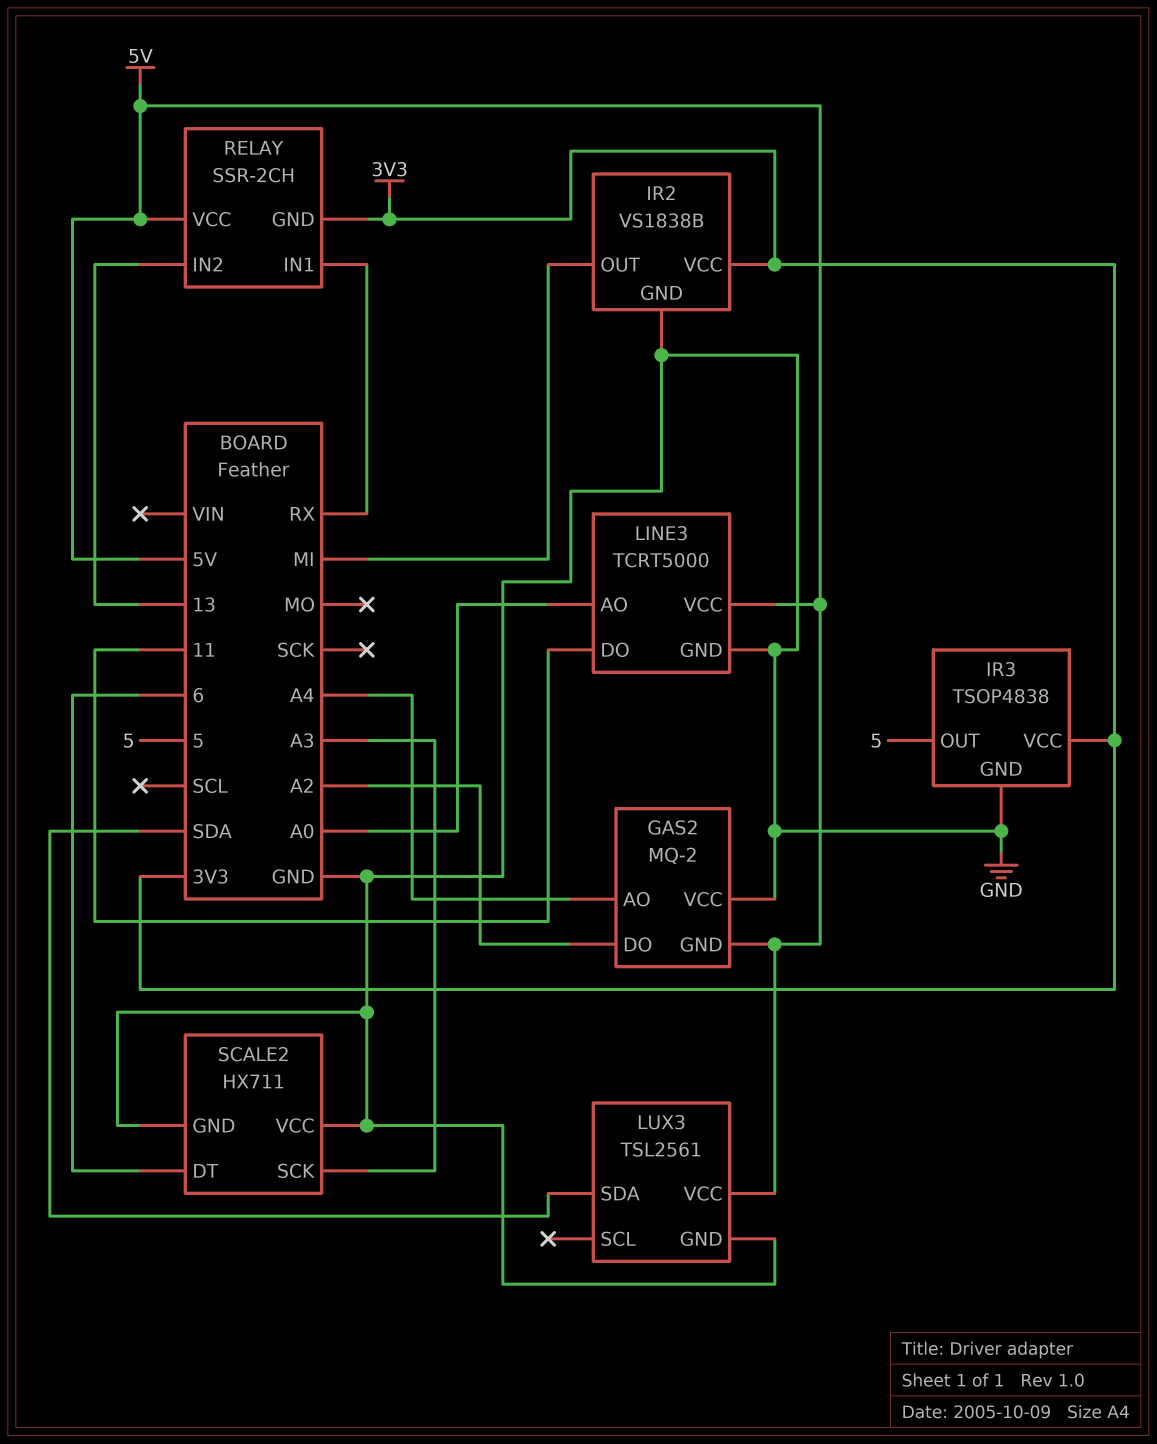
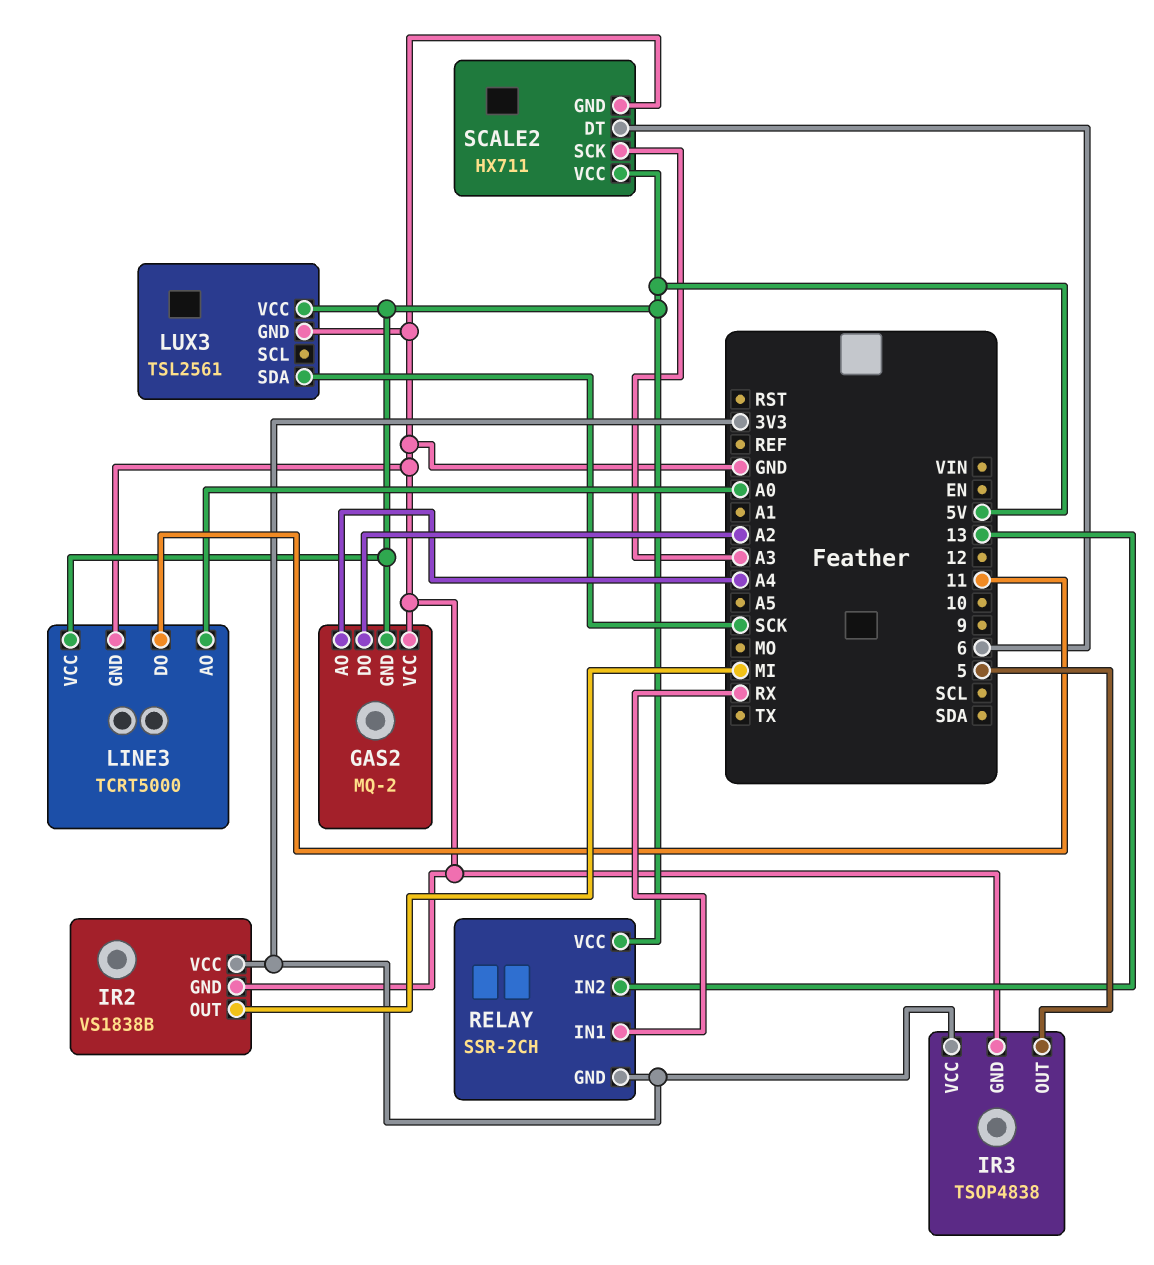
LUX3 pin SDA: SDA -> SCK
SCALE2 pin VCC: GND -> 5V

